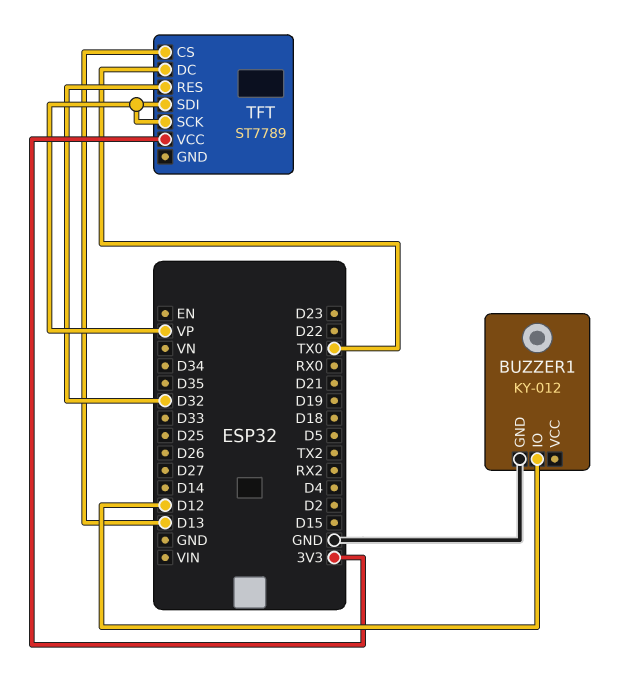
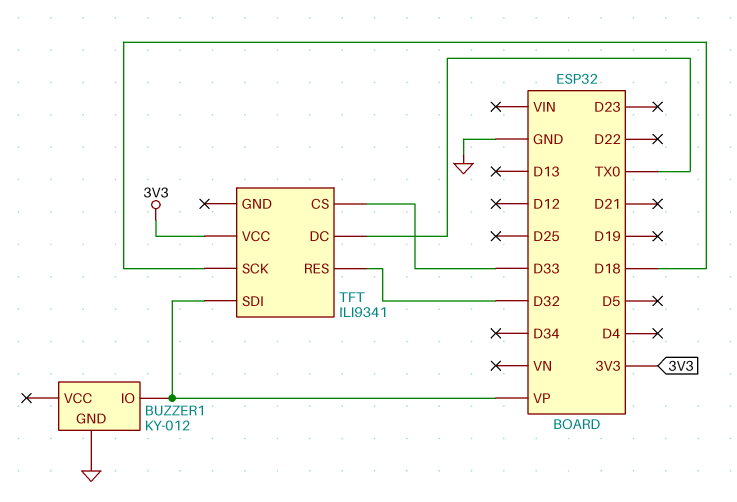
BUZZER1 pin IO: D12 -> VP
TFT: ST7789 -> ILI9341
TFT pin CS: D13 -> D33
TFT pin SCK: VP -> D18

